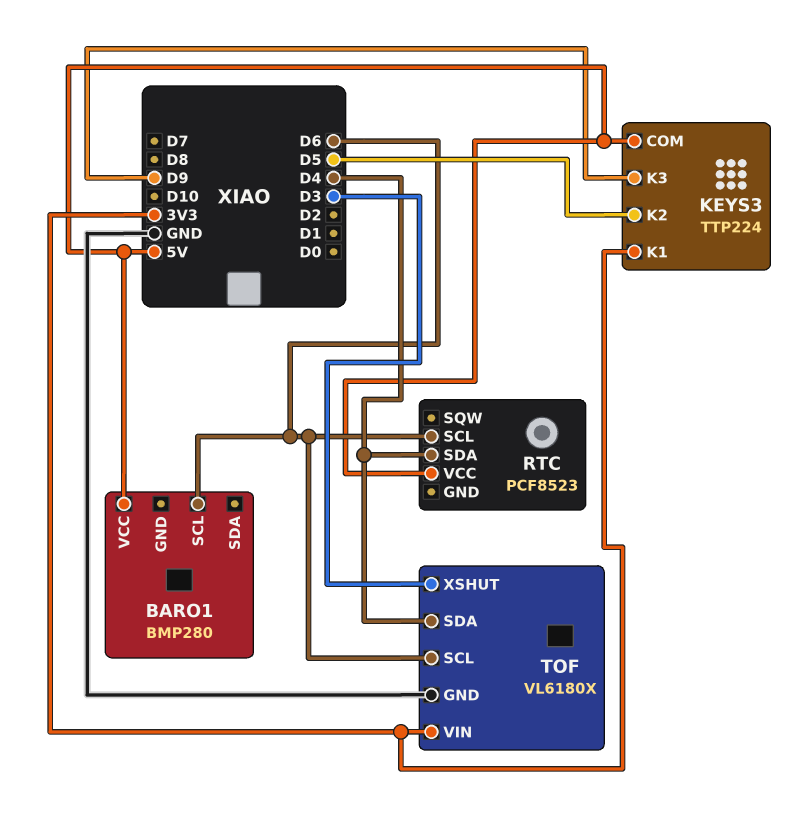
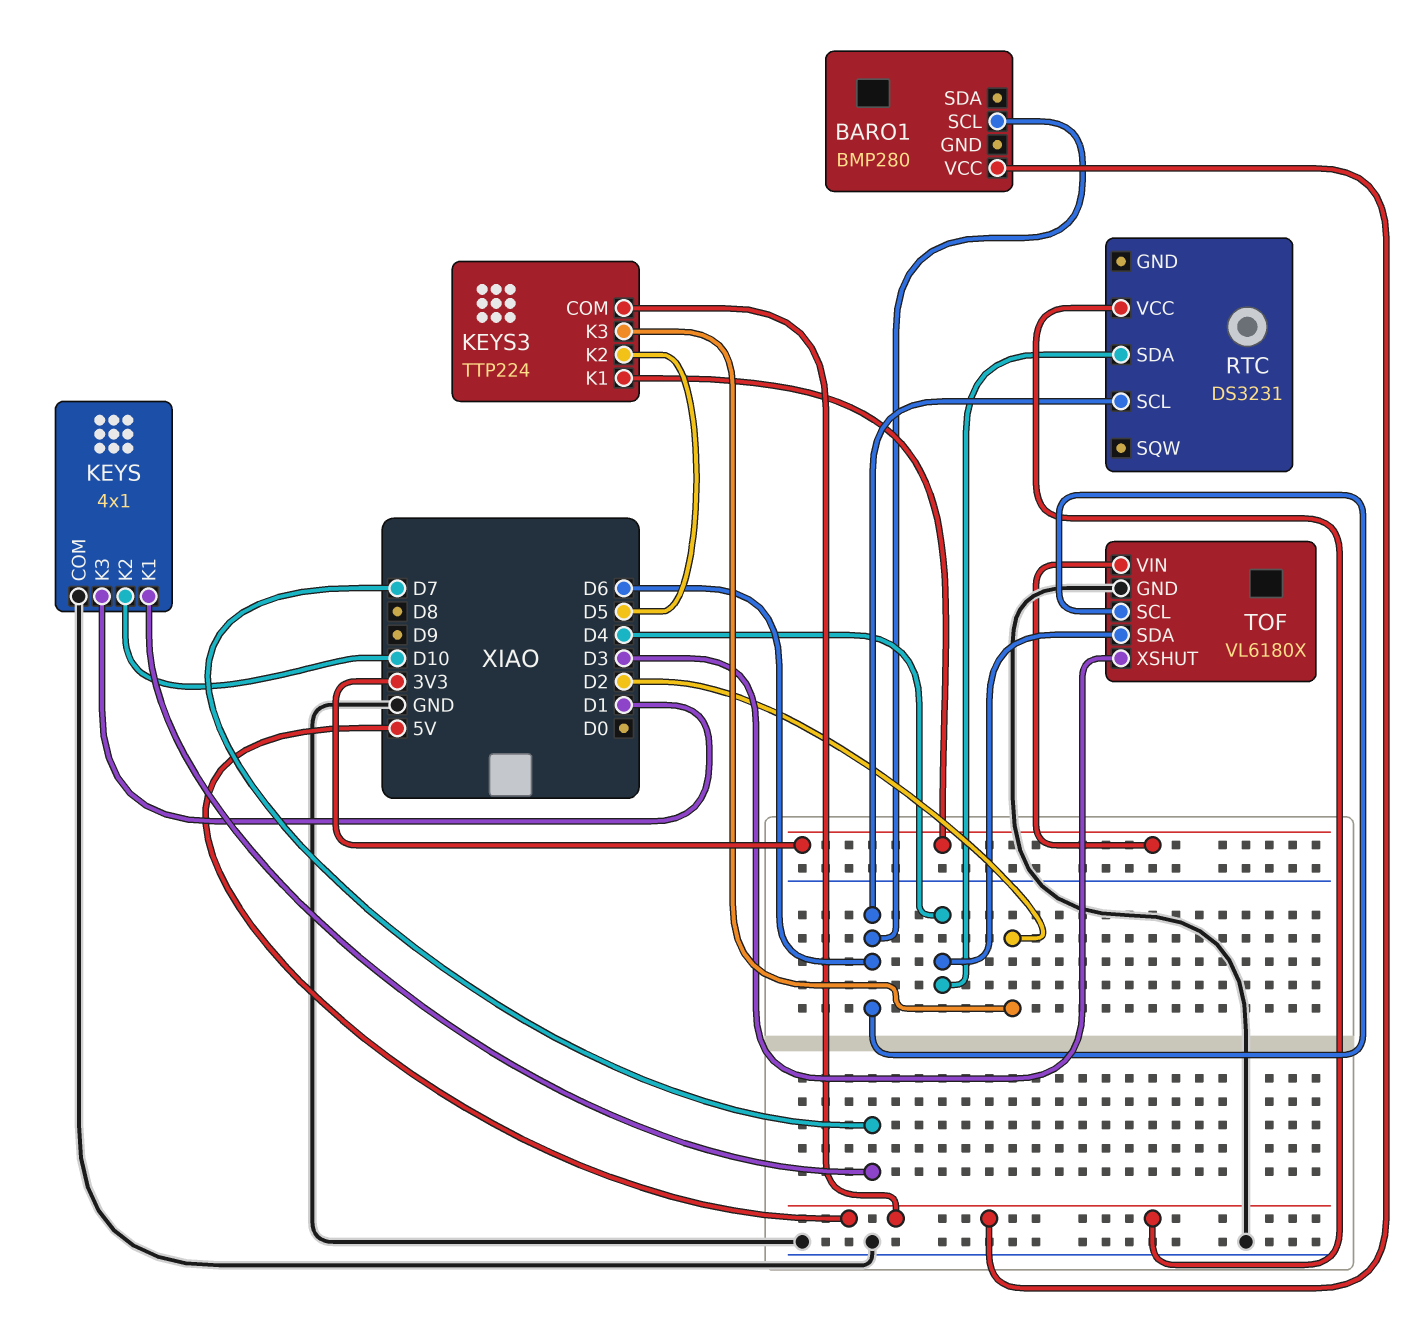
KEYS: none -> 4x1
KEYS pin COM: none -> GND
KEYS pin K1: none -> D7
KEYS pin K2: none -> D10
KEYS pin K3: none -> D1
KEYS3 pin K3: D9 -> D2
RTC: PCF8523 -> DS3231

